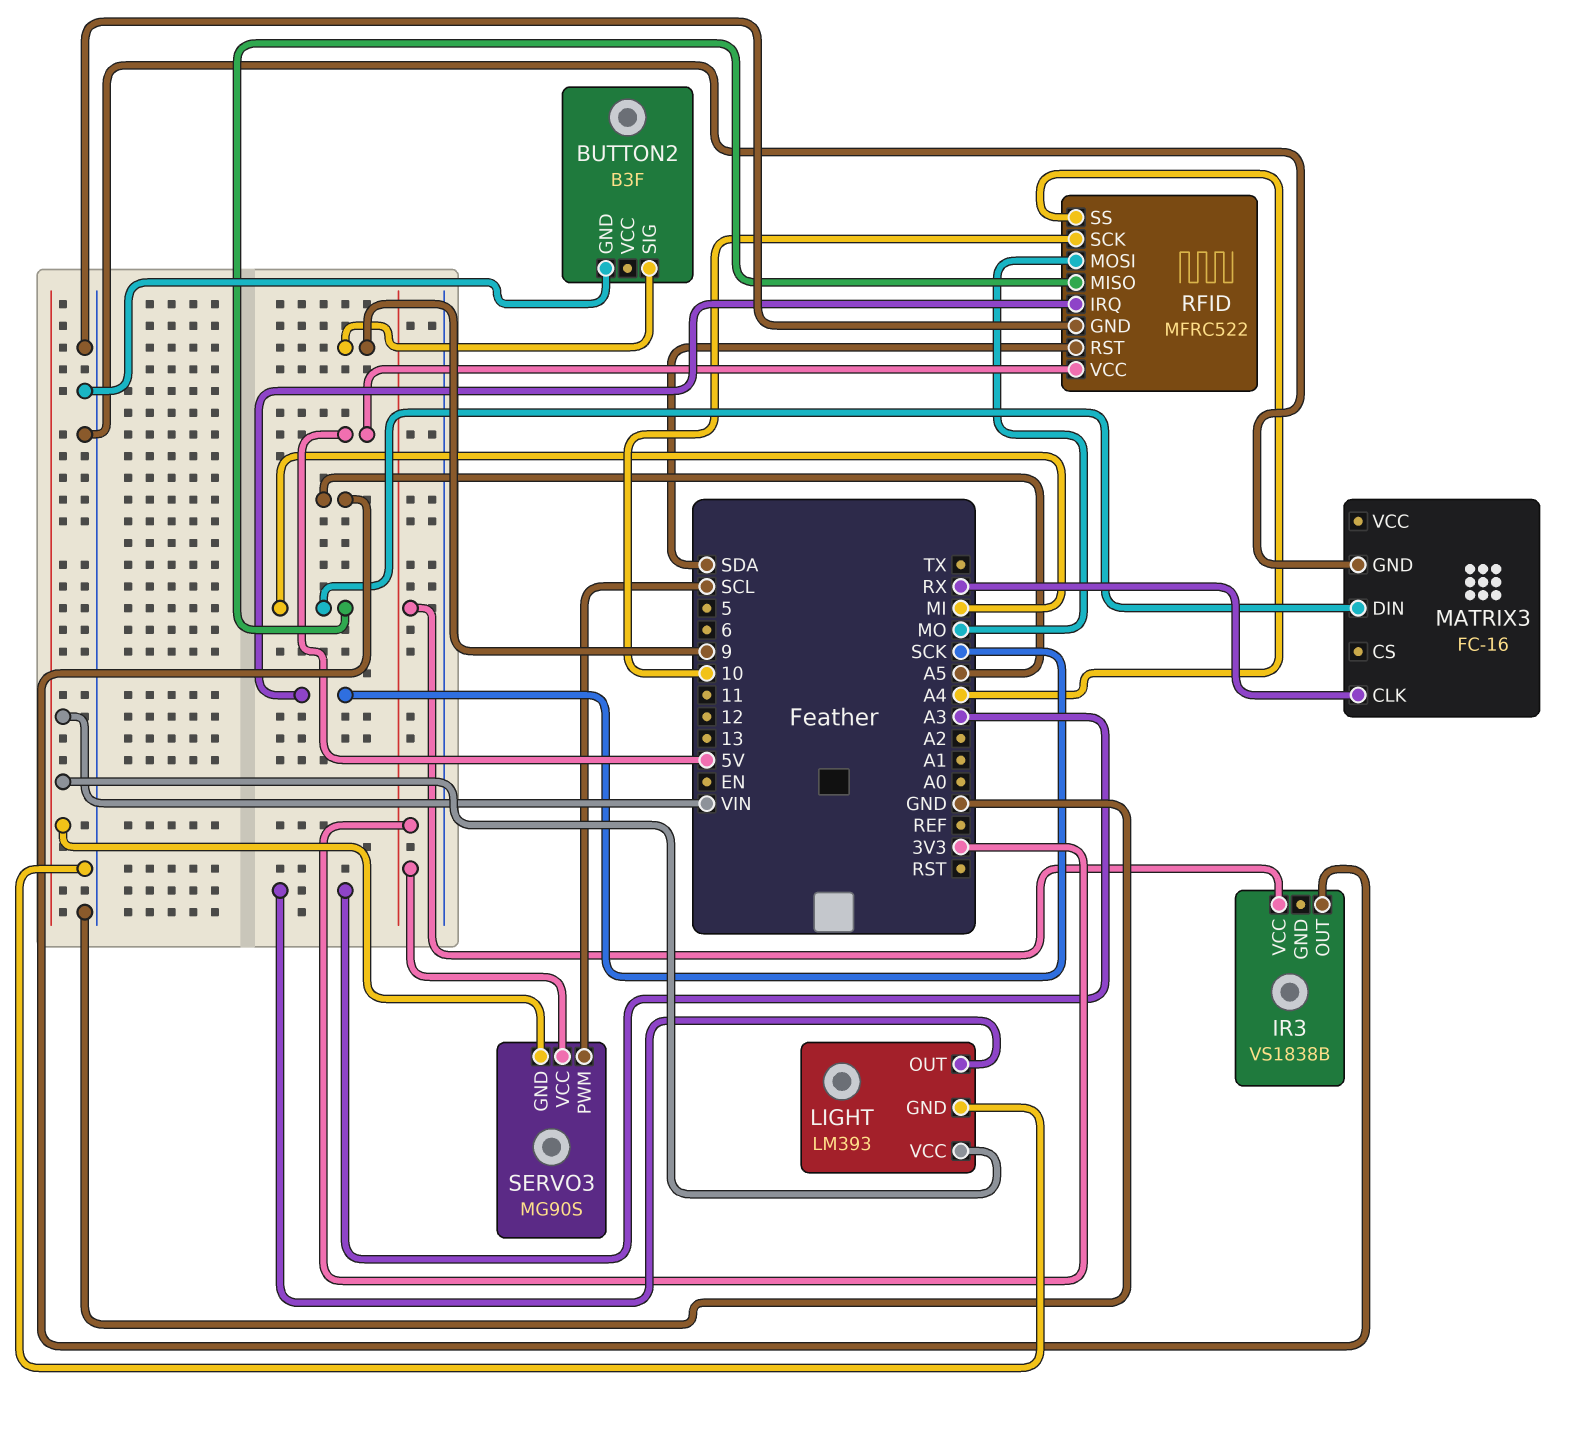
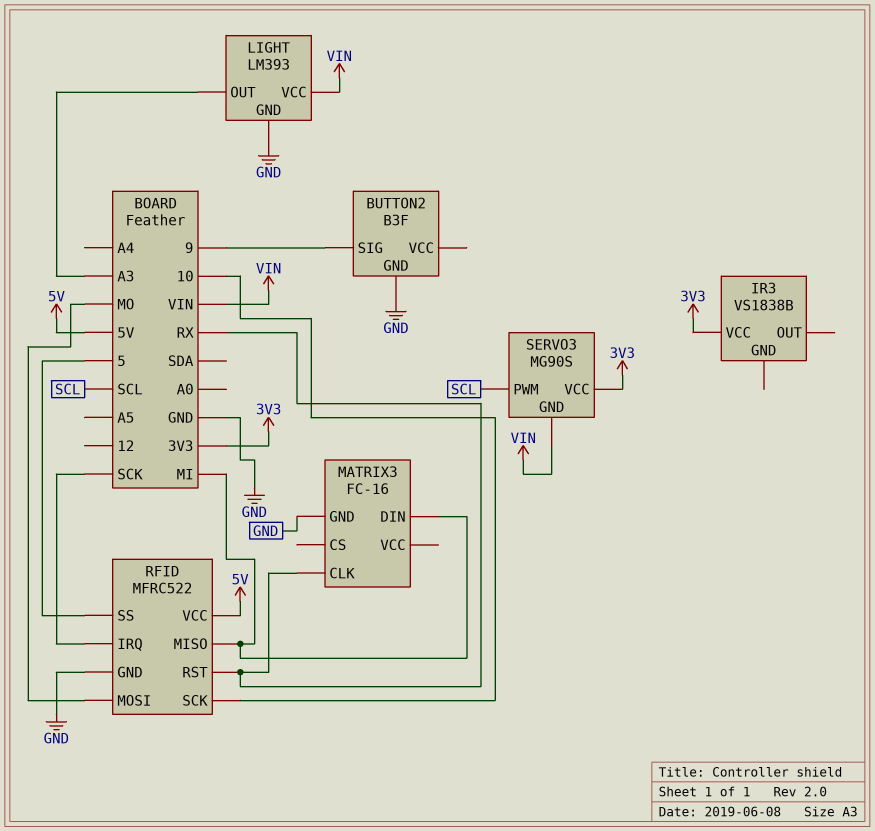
IR3 pin OUT: A5 -> none
RFID pin RST: SDA -> RX
RFID pin SS: A4 -> 5

